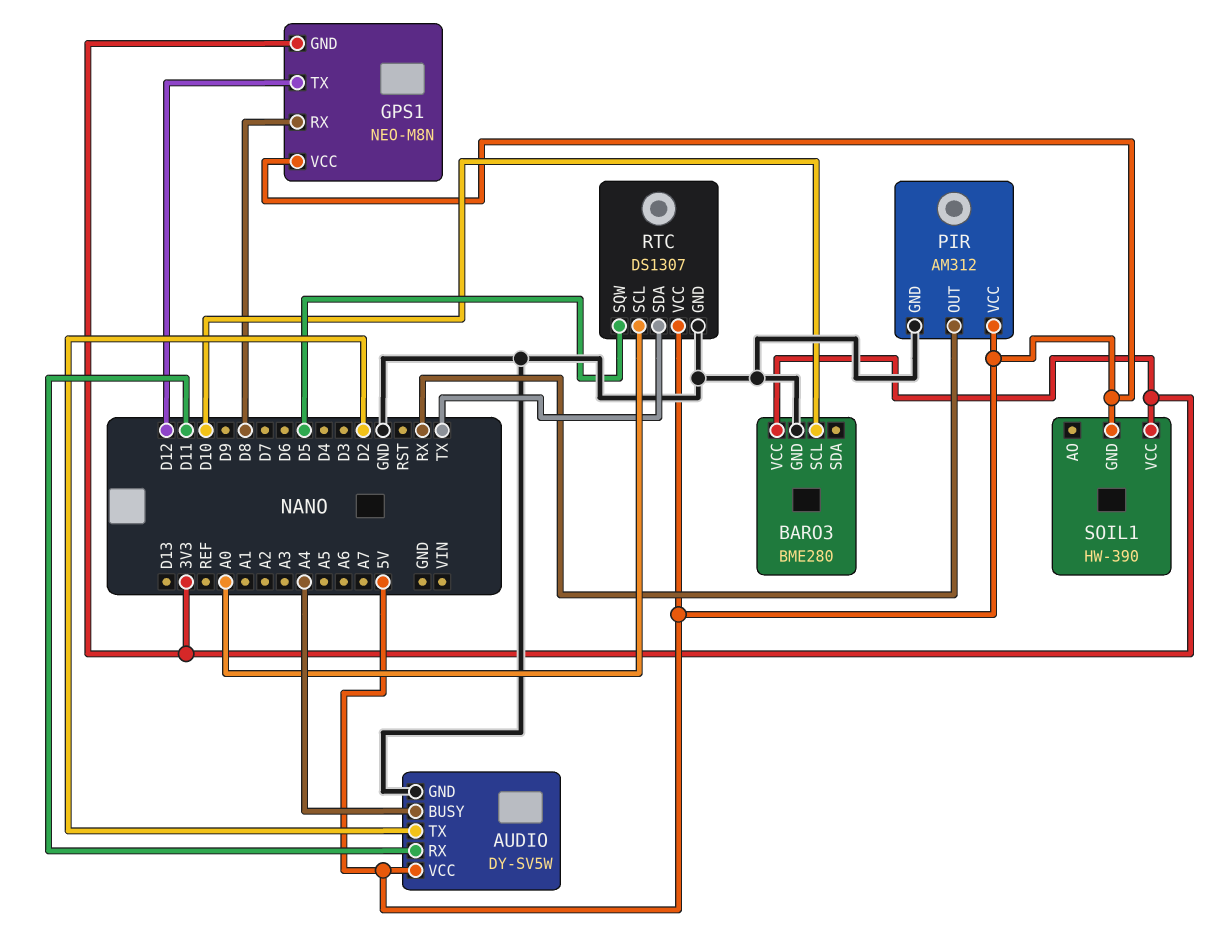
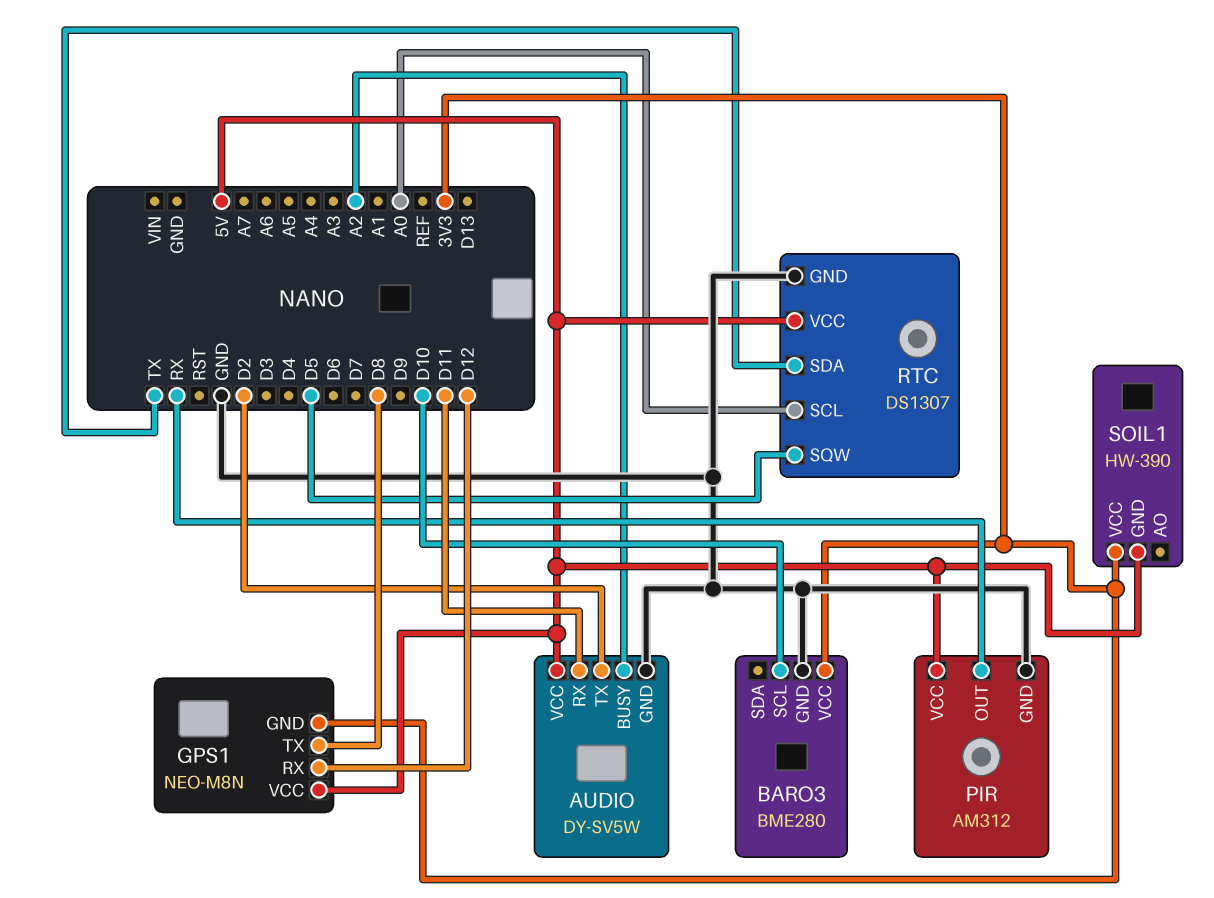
AUDIO pin BUSY: A4 -> A2
GPS1 pin RX: D8 -> D12
GPS1 pin TX: D12 -> D8

